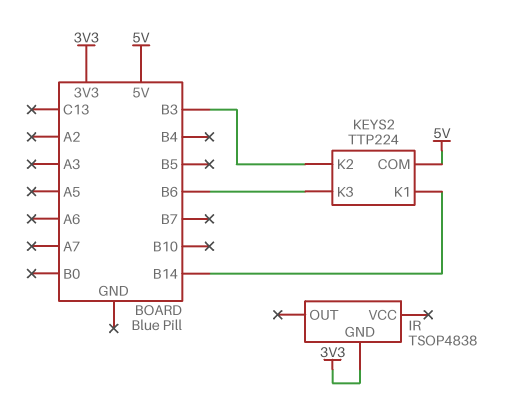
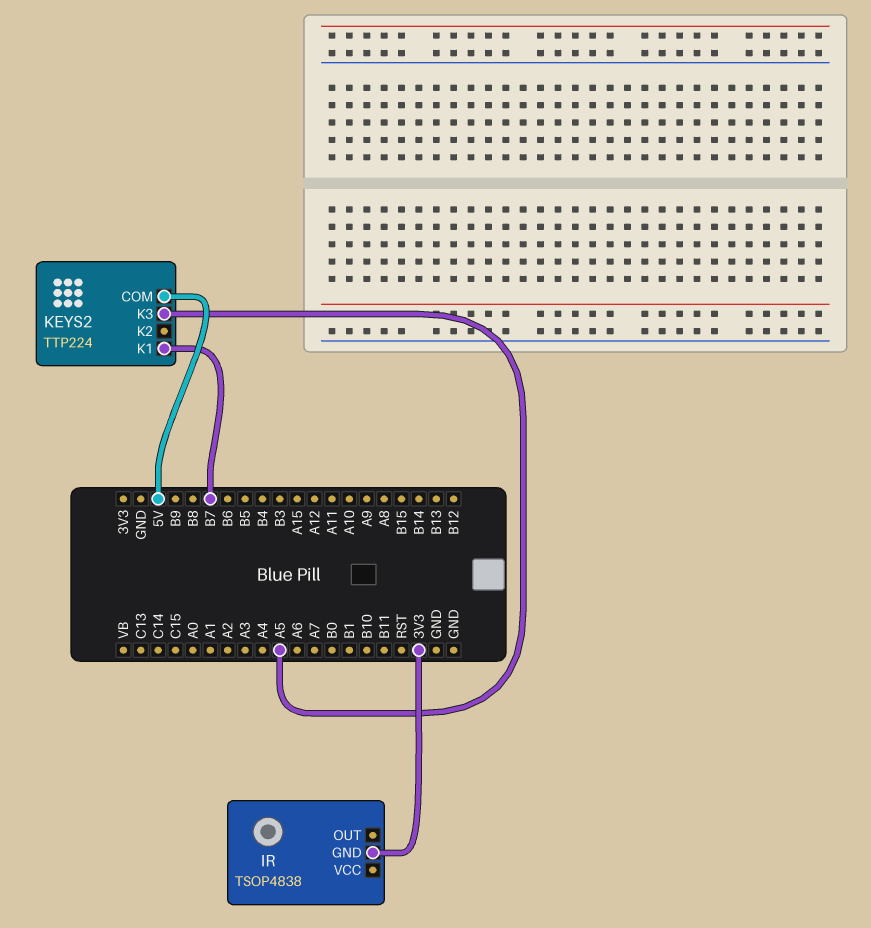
KEYS2 pin K1: B14 -> B7
KEYS2 pin K2: B3 -> none
KEYS2 pin K3: B6 -> A5

